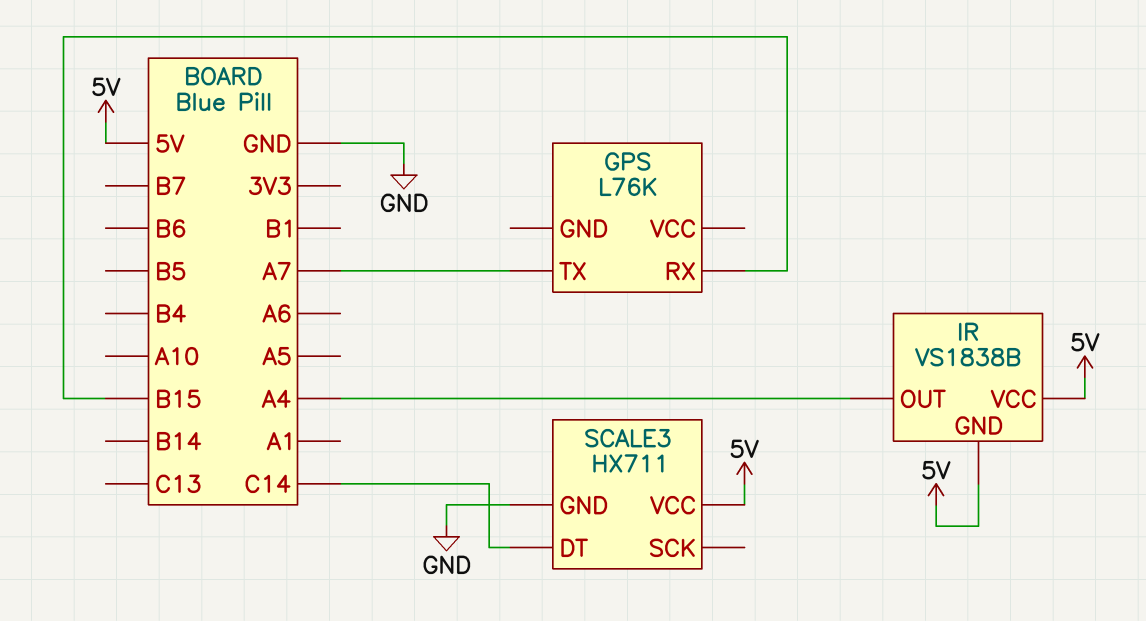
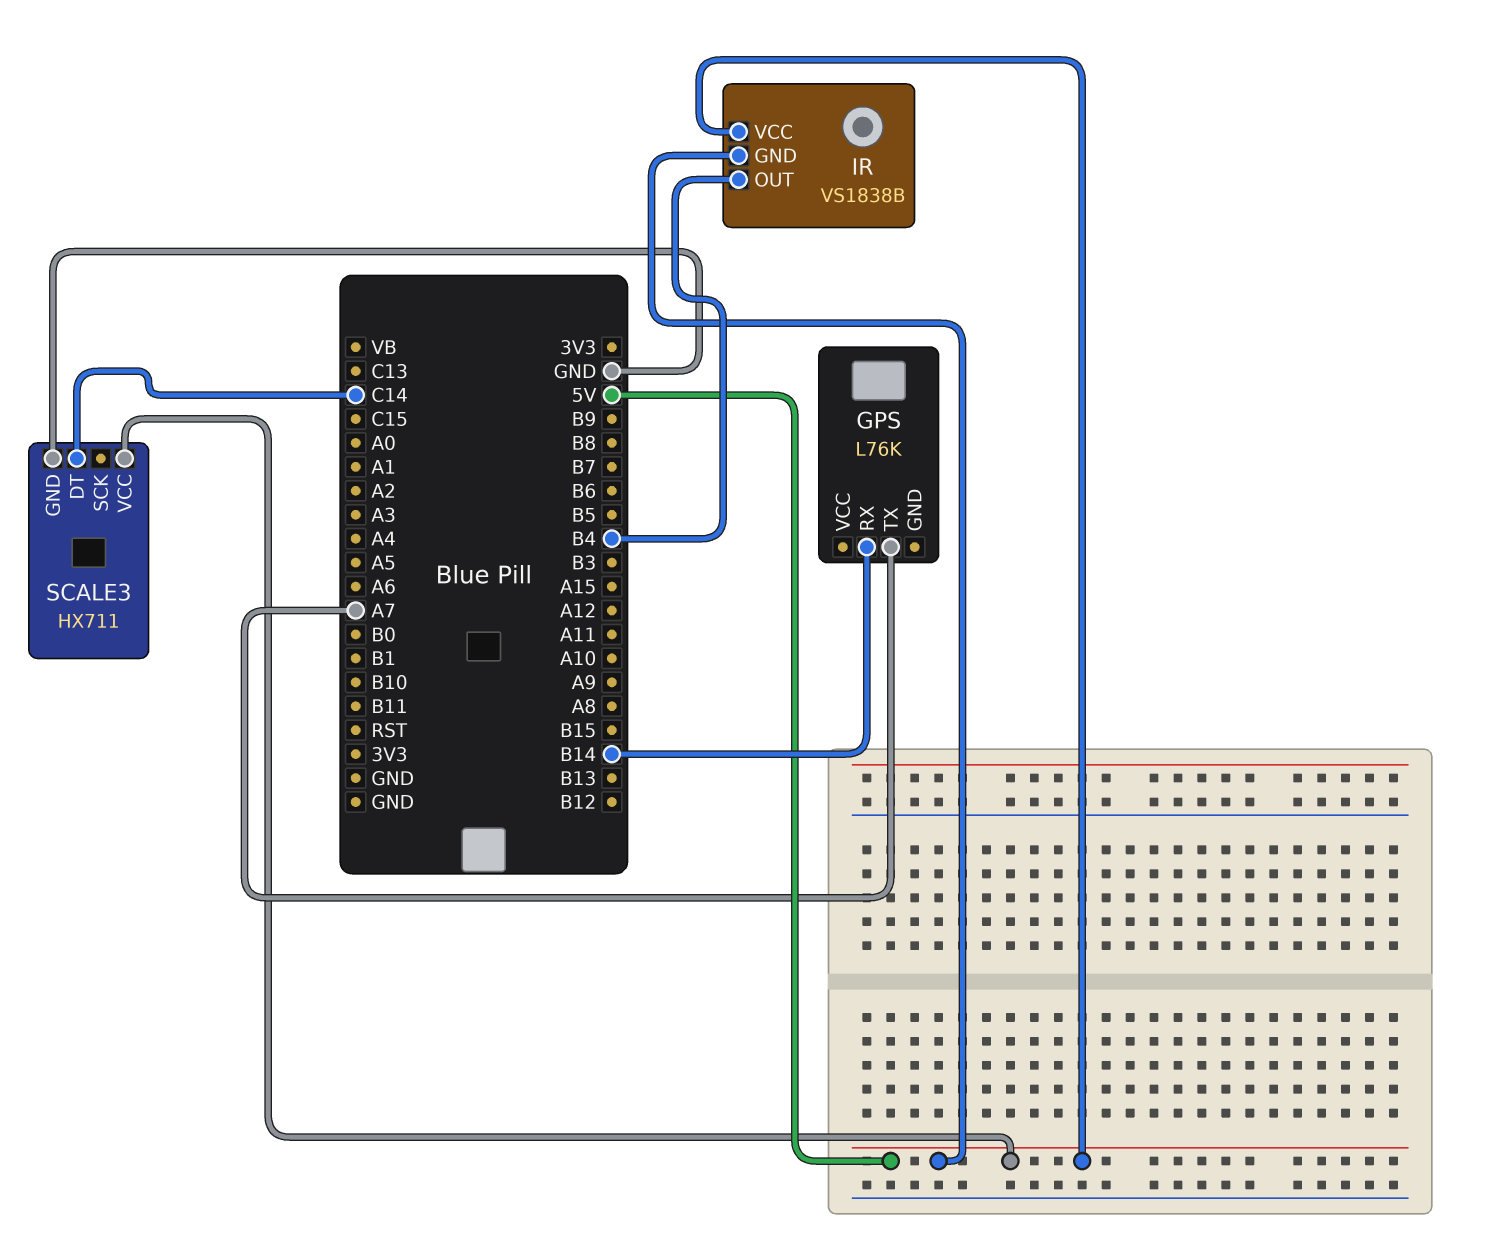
GPS pin RX: B15 -> B14
IR pin OUT: A4 -> B4

